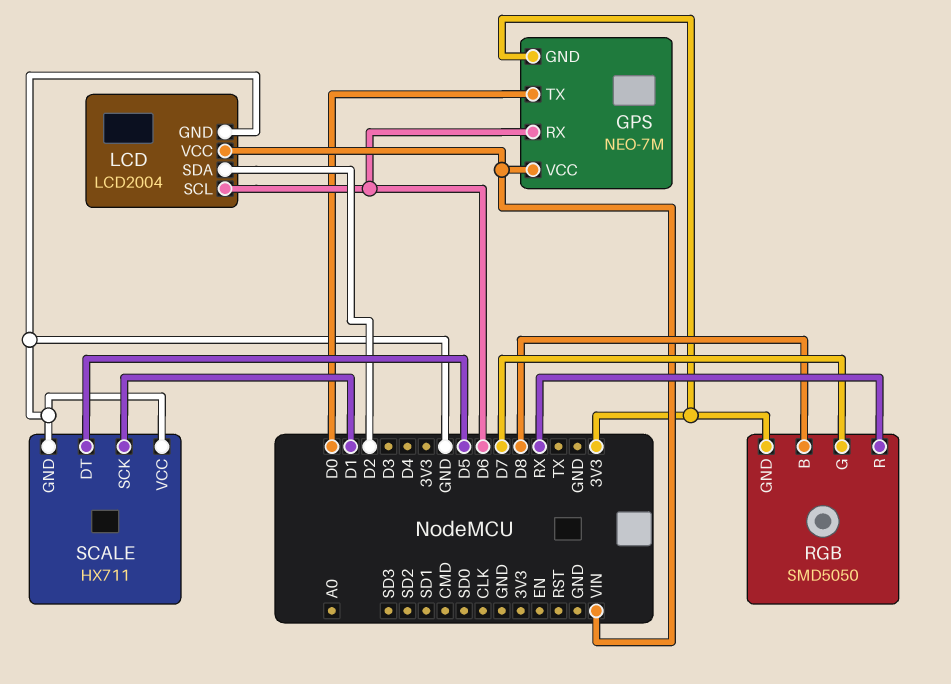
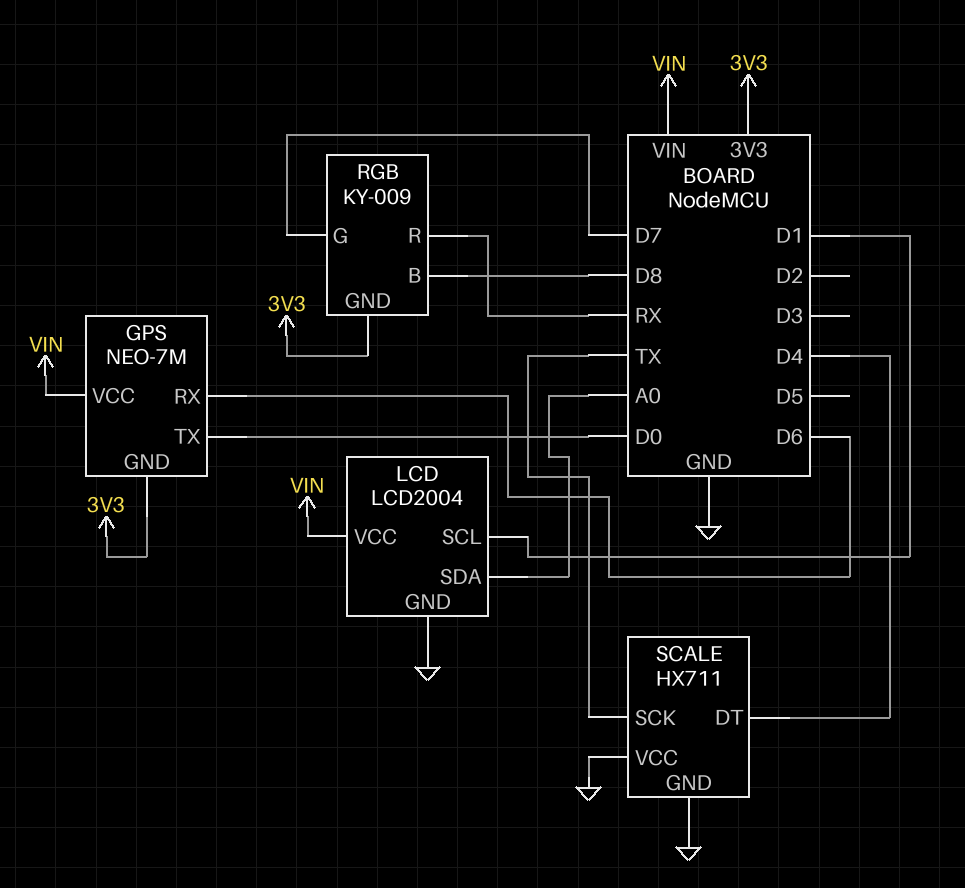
LCD pin SCL: D6 -> D1
LCD pin SDA: D2 -> A0
RGB: SMD5050 -> KY-009
SCALE pin DT: D5 -> D4
SCALE pin SCK: D1 -> TX

